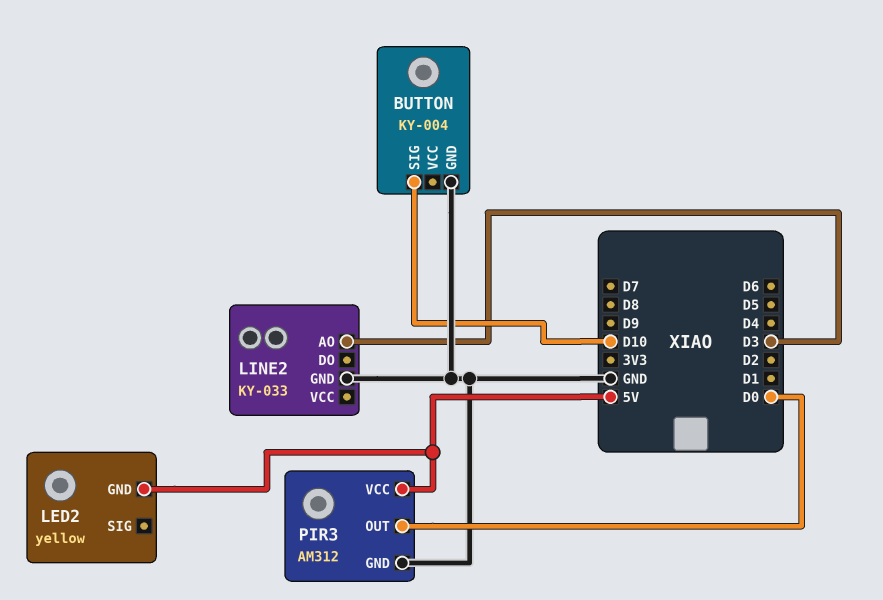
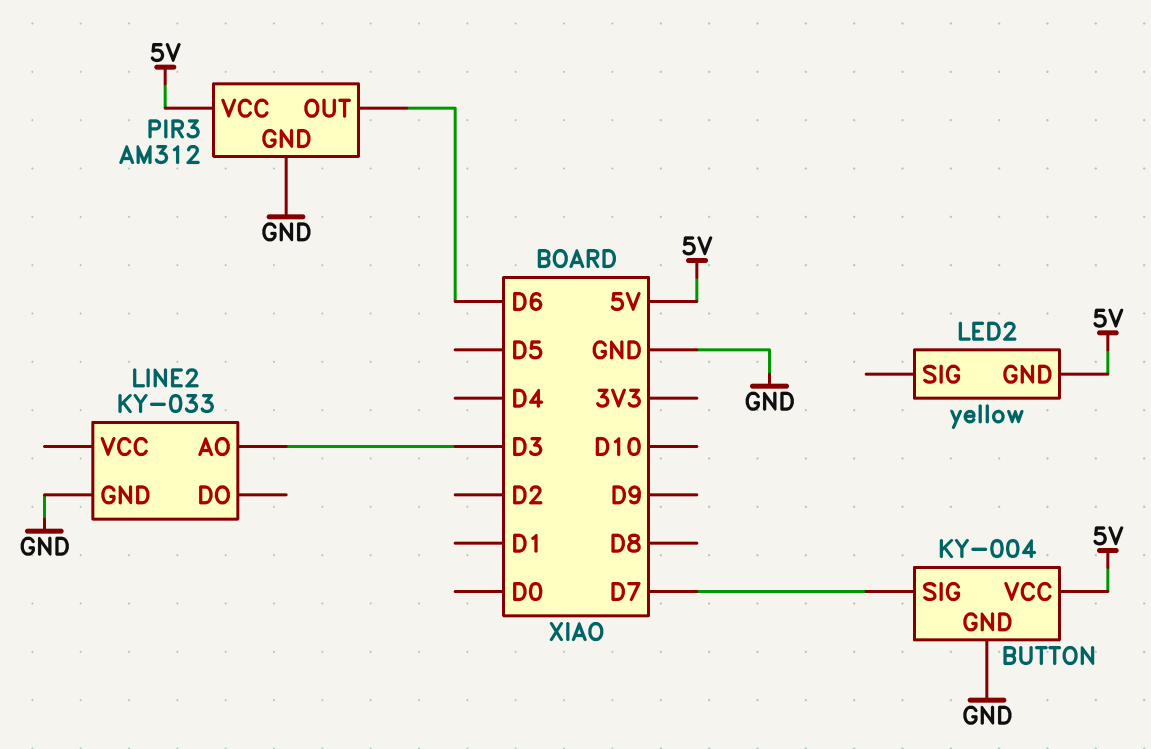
BUTTON pin SIG: D10 -> D7
BUTTON pin VCC: none -> 5V
PIR3 pin OUT: D0 -> D6

